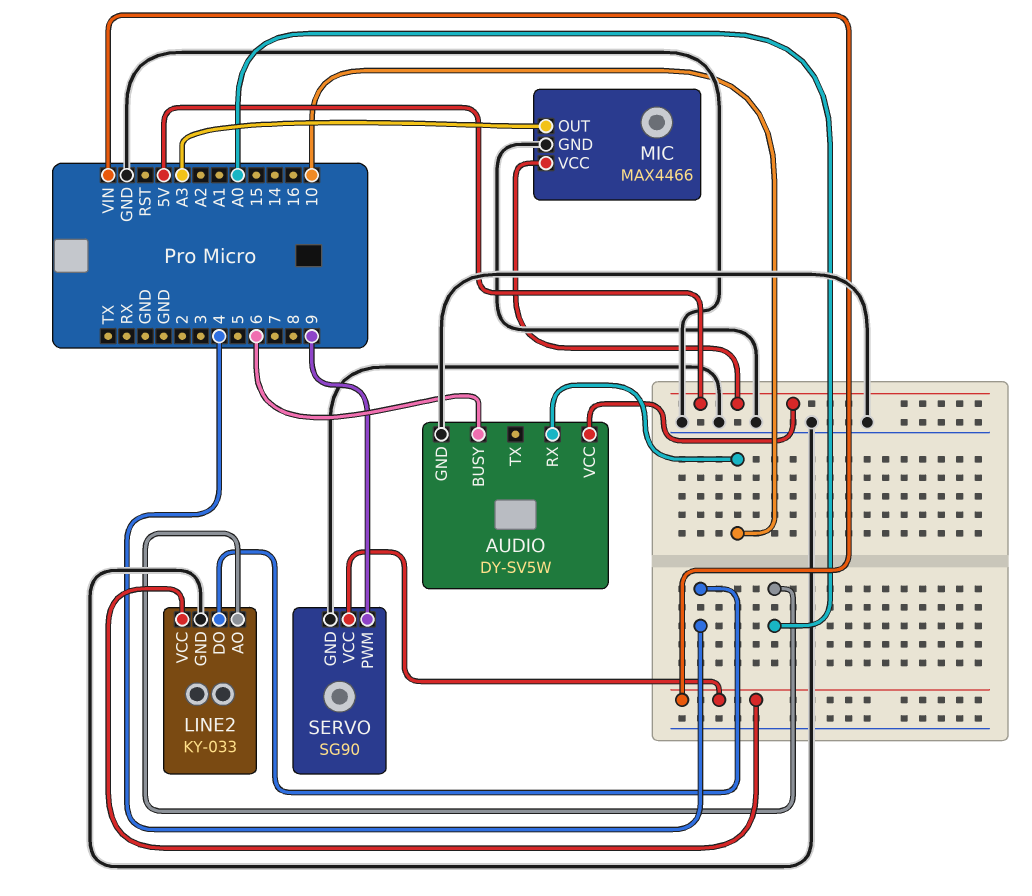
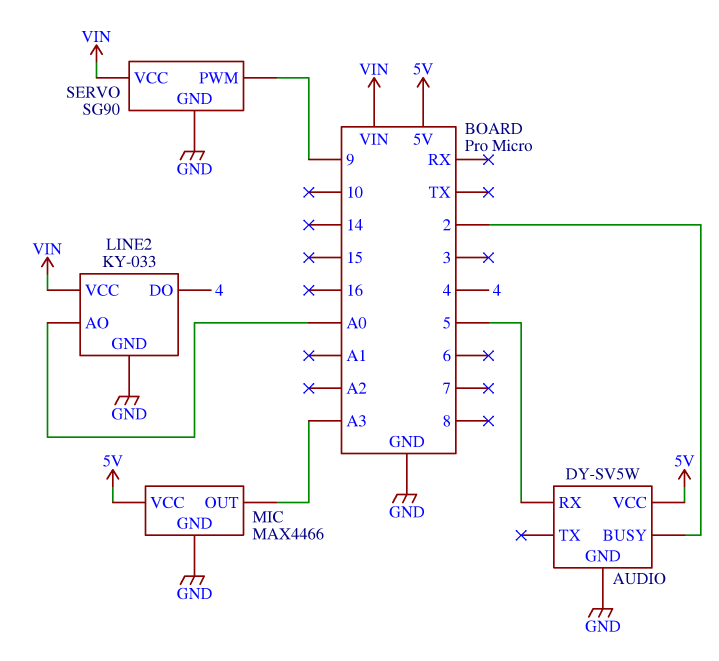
AUDIO pin BUSY: 6 -> 2
AUDIO pin RX: 10 -> 5

